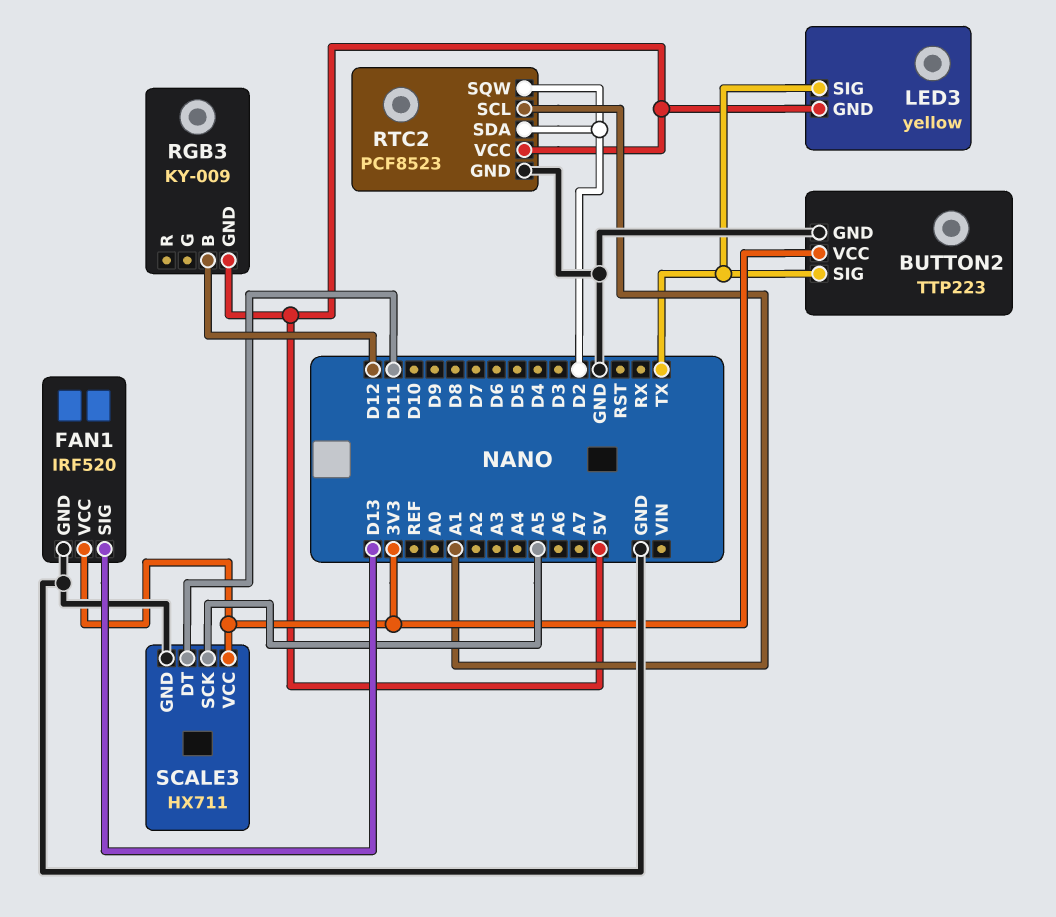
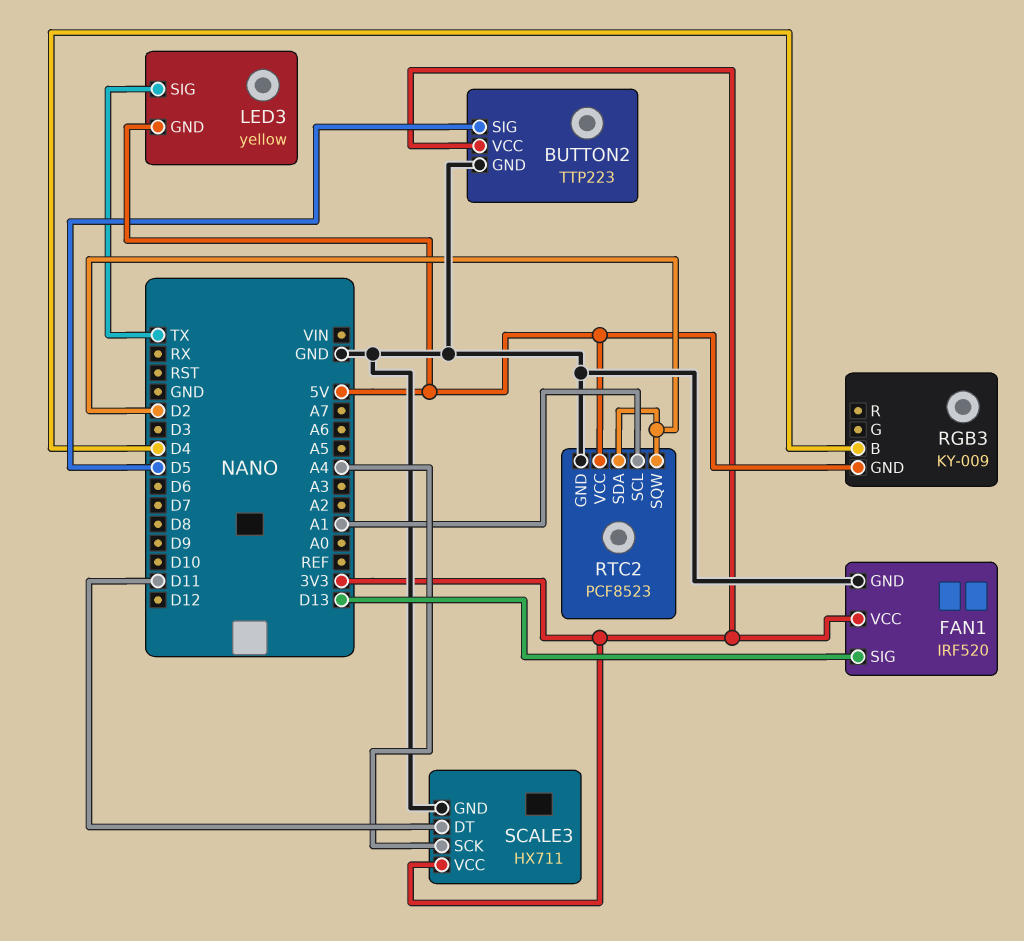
BUTTON2 pin SIG: TX -> D5
RGB3 pin B: D12 -> D4
SCALE3 pin SCK: A5 -> A4

